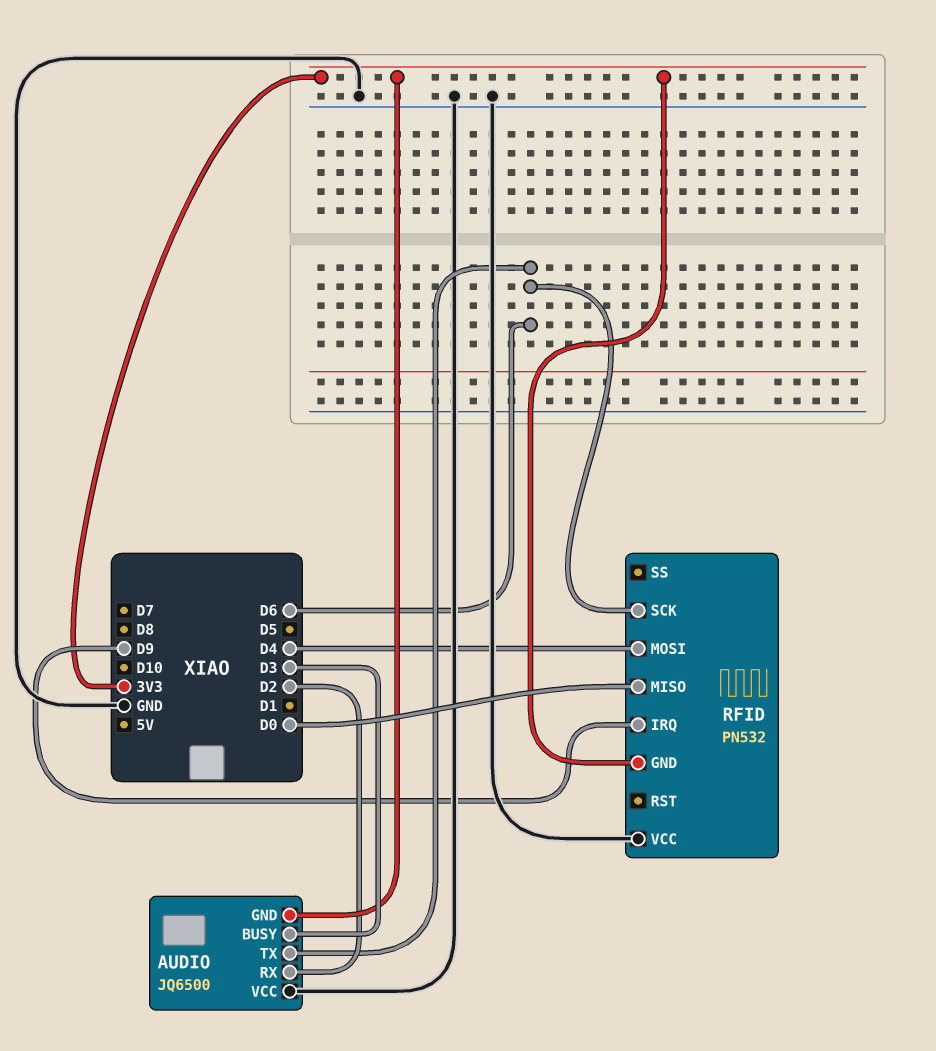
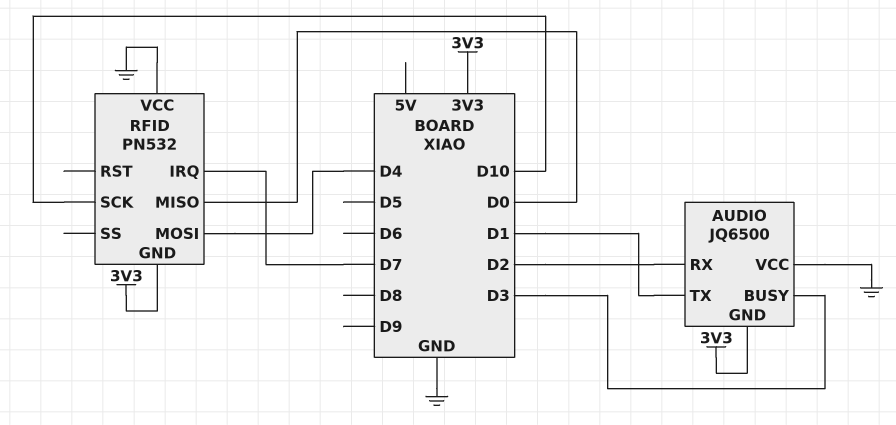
AUDIO pin TX: D6 -> D1
RFID pin IRQ: D9 -> D7
RFID pin SCK: D6 -> D10

